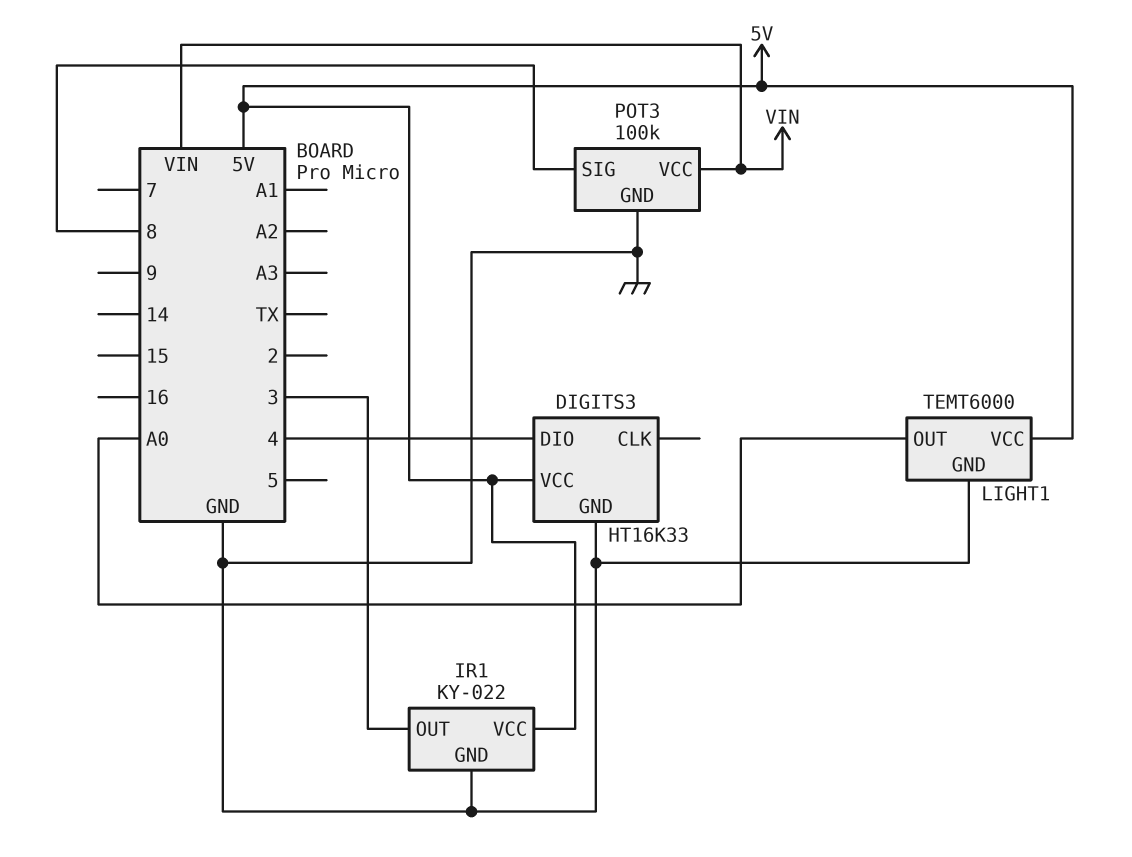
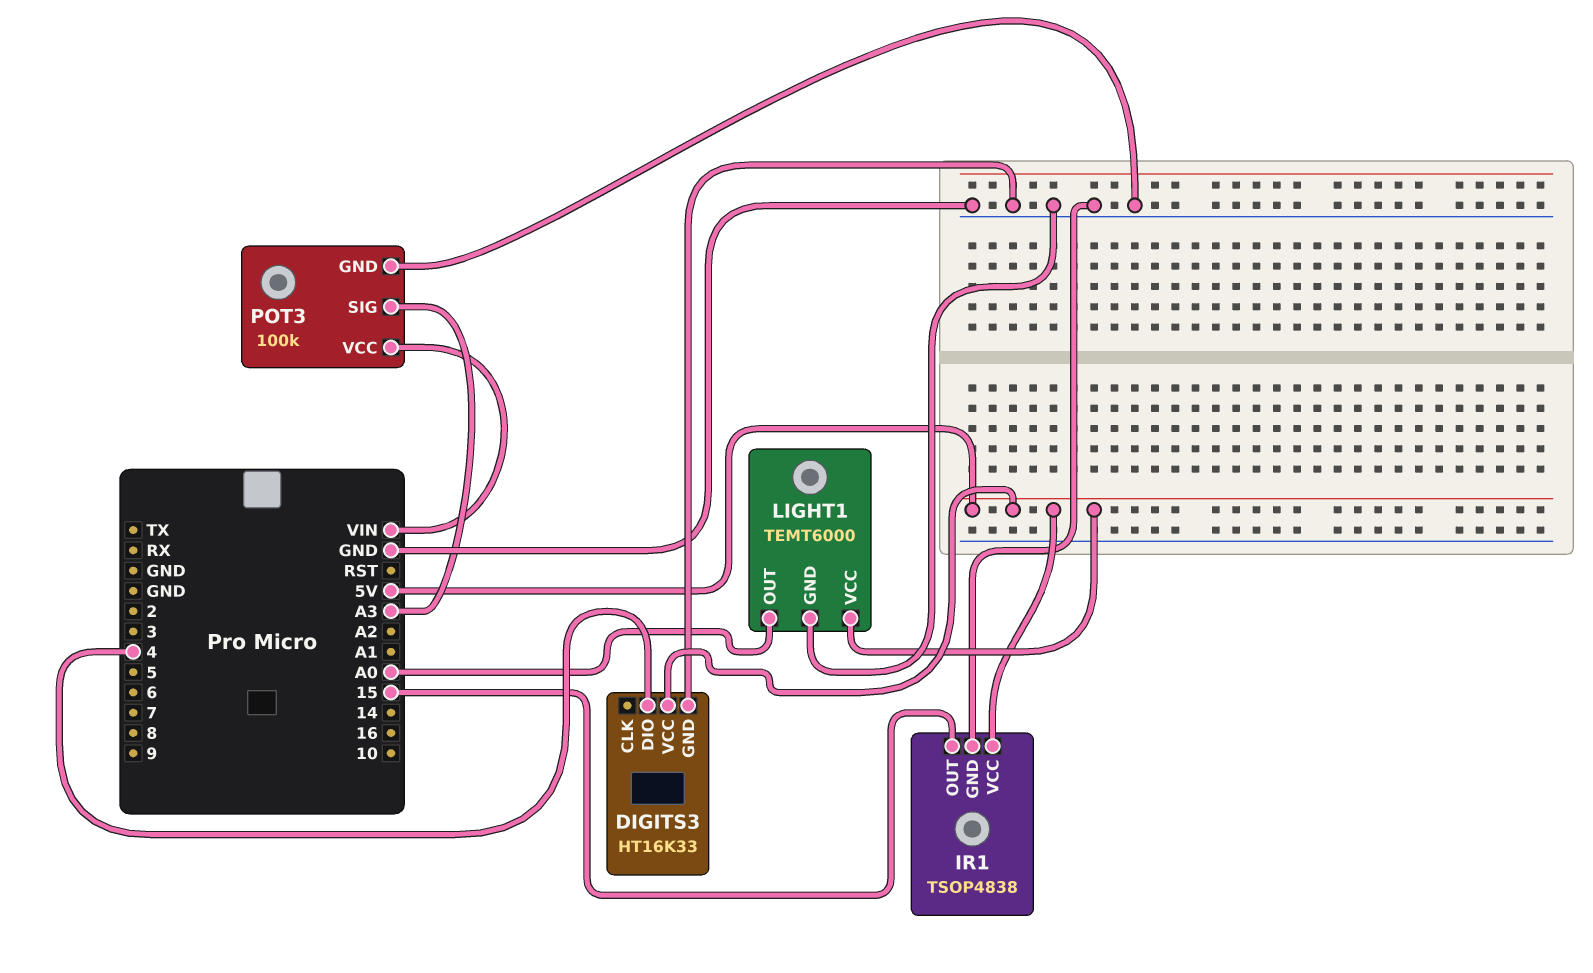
IR1: KY-022 -> TSOP4838
IR1 pin OUT: 3 -> 15
POT3 pin SIG: 8 -> A3

